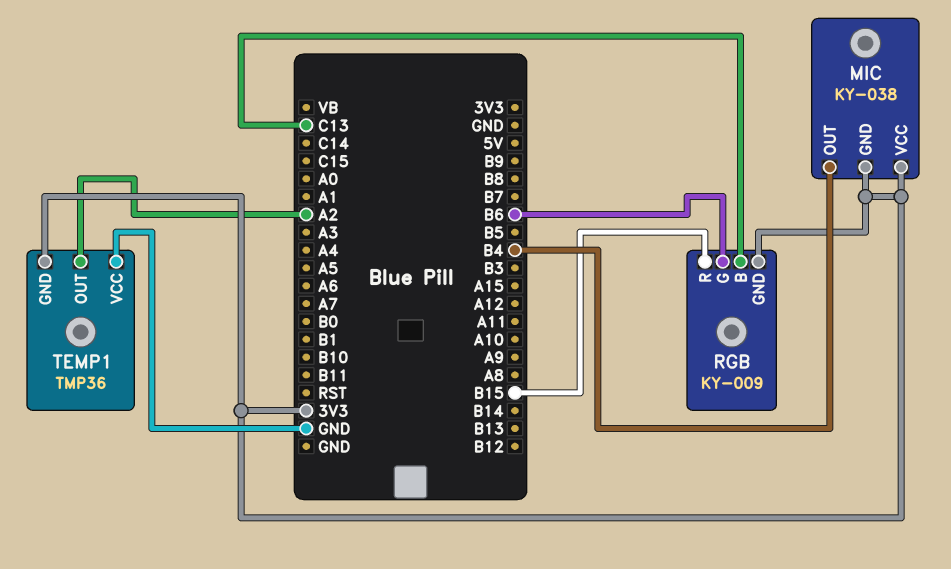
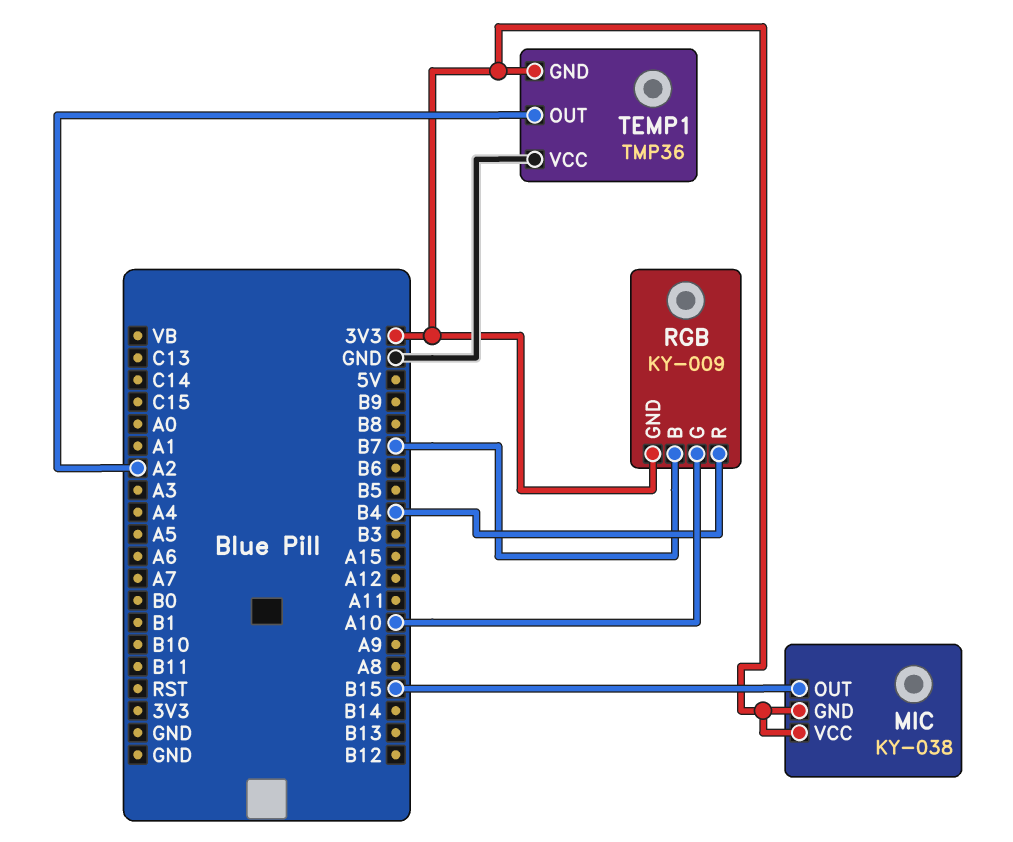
MIC pin OUT: B4 -> B15
RGB pin B: C13 -> B7
RGB pin G: B6 -> A10
RGB pin R: B15 -> B4

